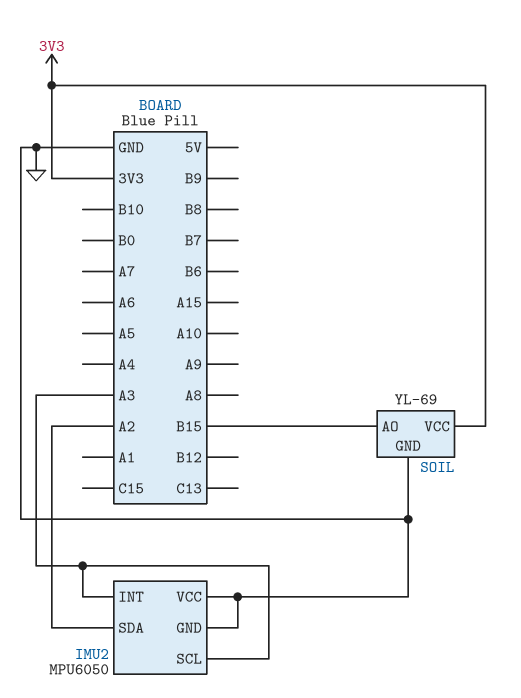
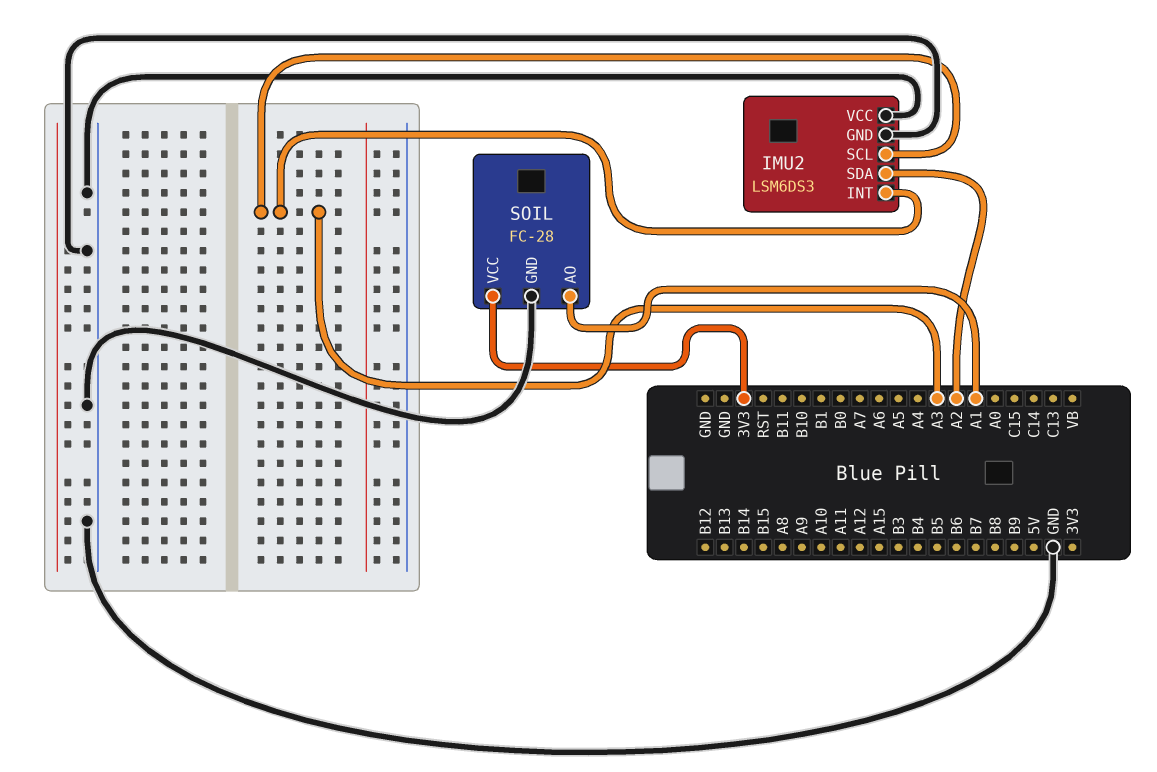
IMU2: MPU6050 -> LSM6DS3
SOIL: YL-69 -> FC-28
SOIL pin AO: B15 -> A1

